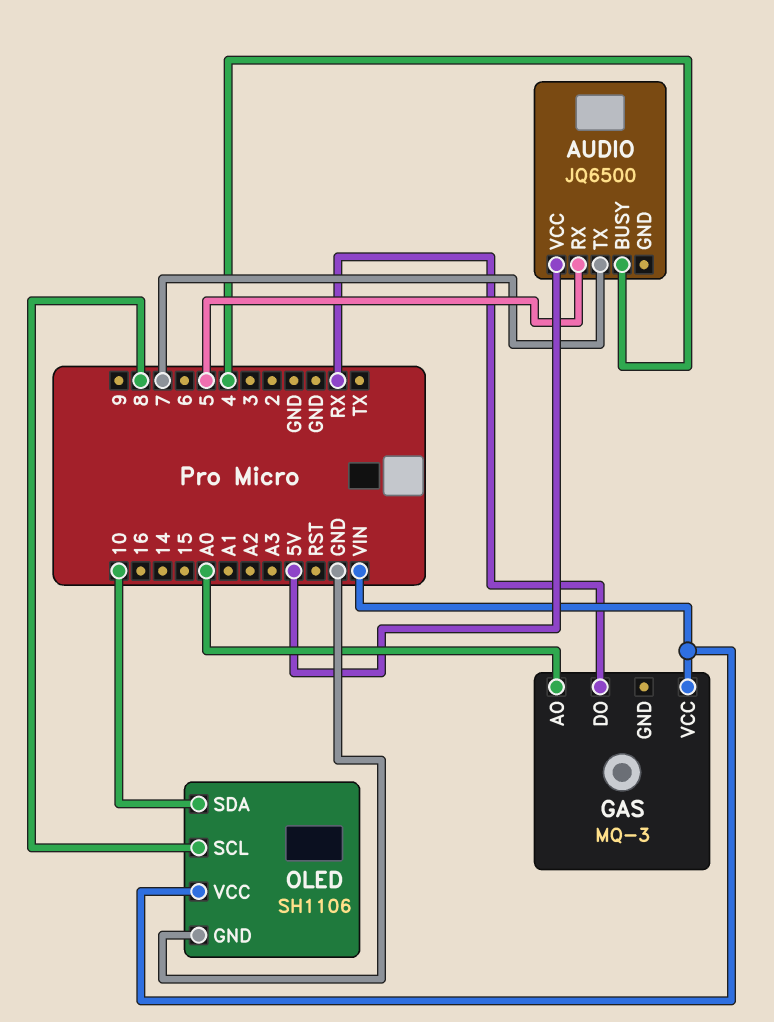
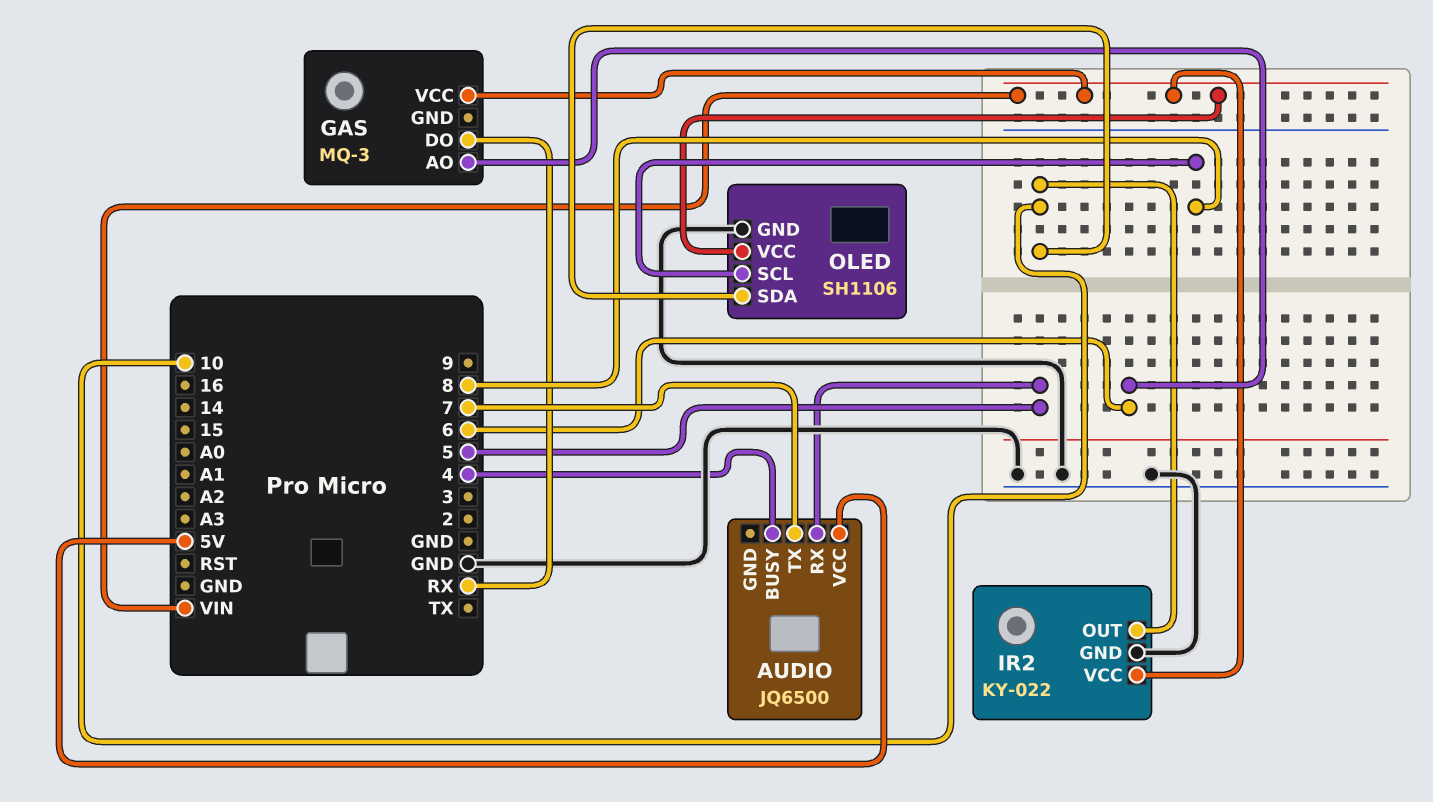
GAS pin AO: A0 -> 6
IR2: none -> KY-022
IR2 pin GND: none -> GND
IR2 pin OUT: none -> 10
IR2 pin VCC: none -> VIN

